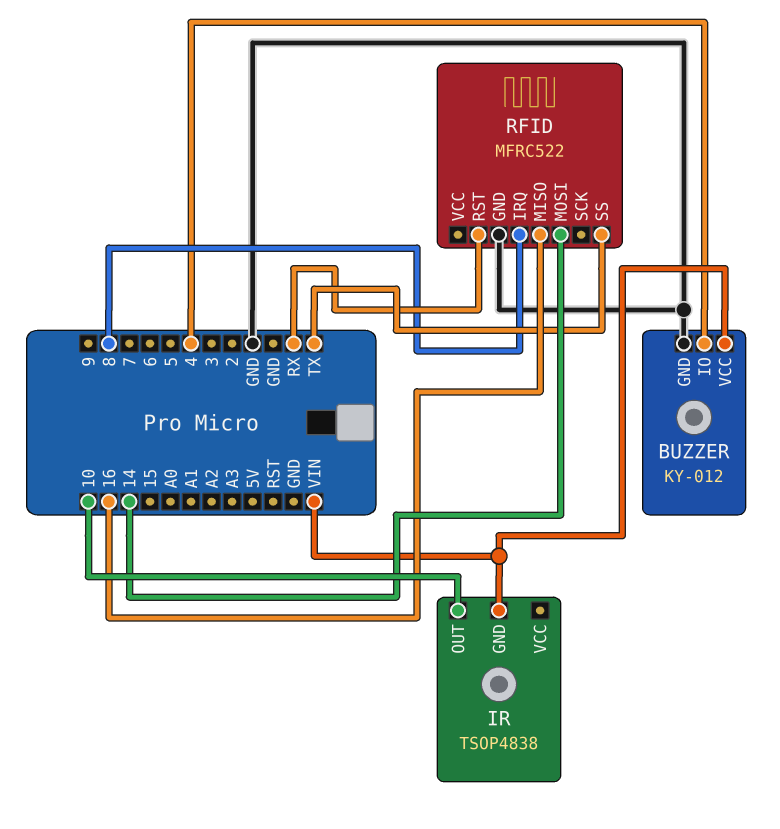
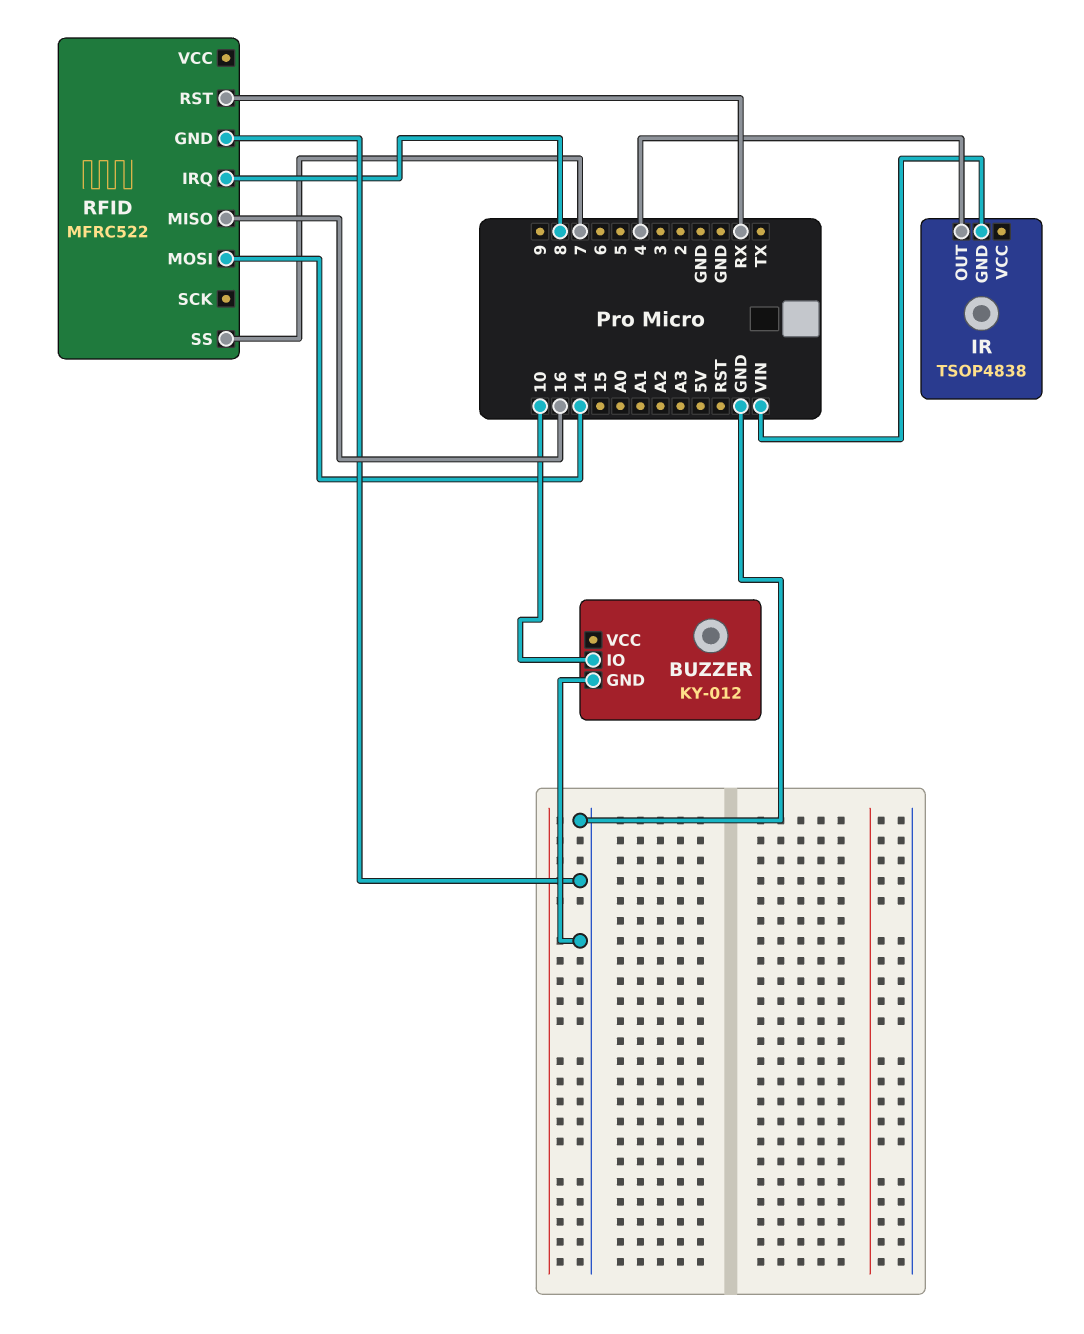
BUZZER pin IO: 4 -> 10
BUZZER pin VCC: VIN -> none
IR pin OUT: 10 -> 4
RFID pin SS: TX -> 7

